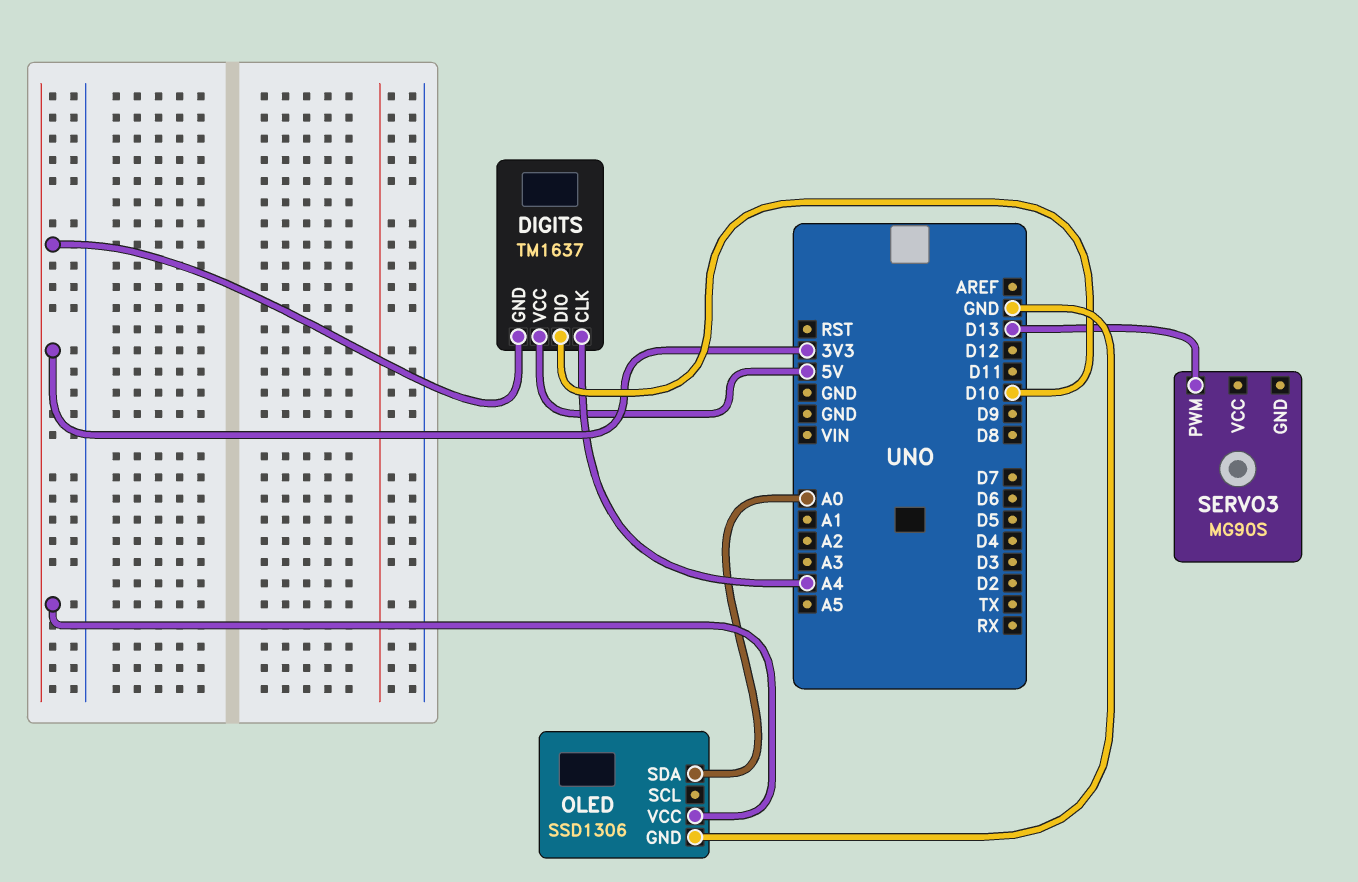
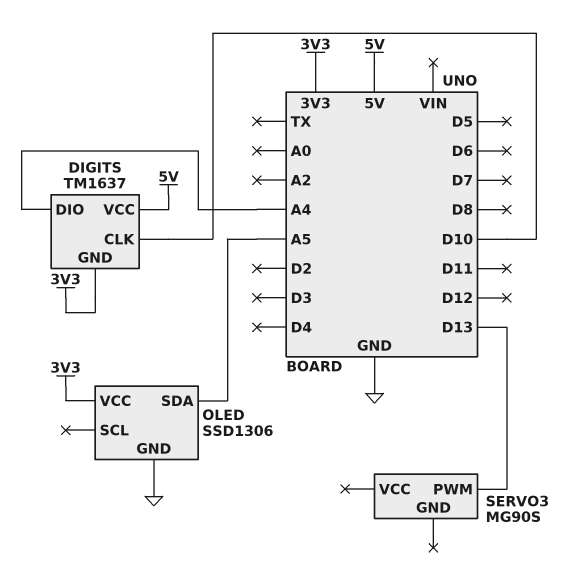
DIGITS pin CLK: A4 -> D10
DIGITS pin DIO: D10 -> A4
OLED pin SDA: A0 -> A5

